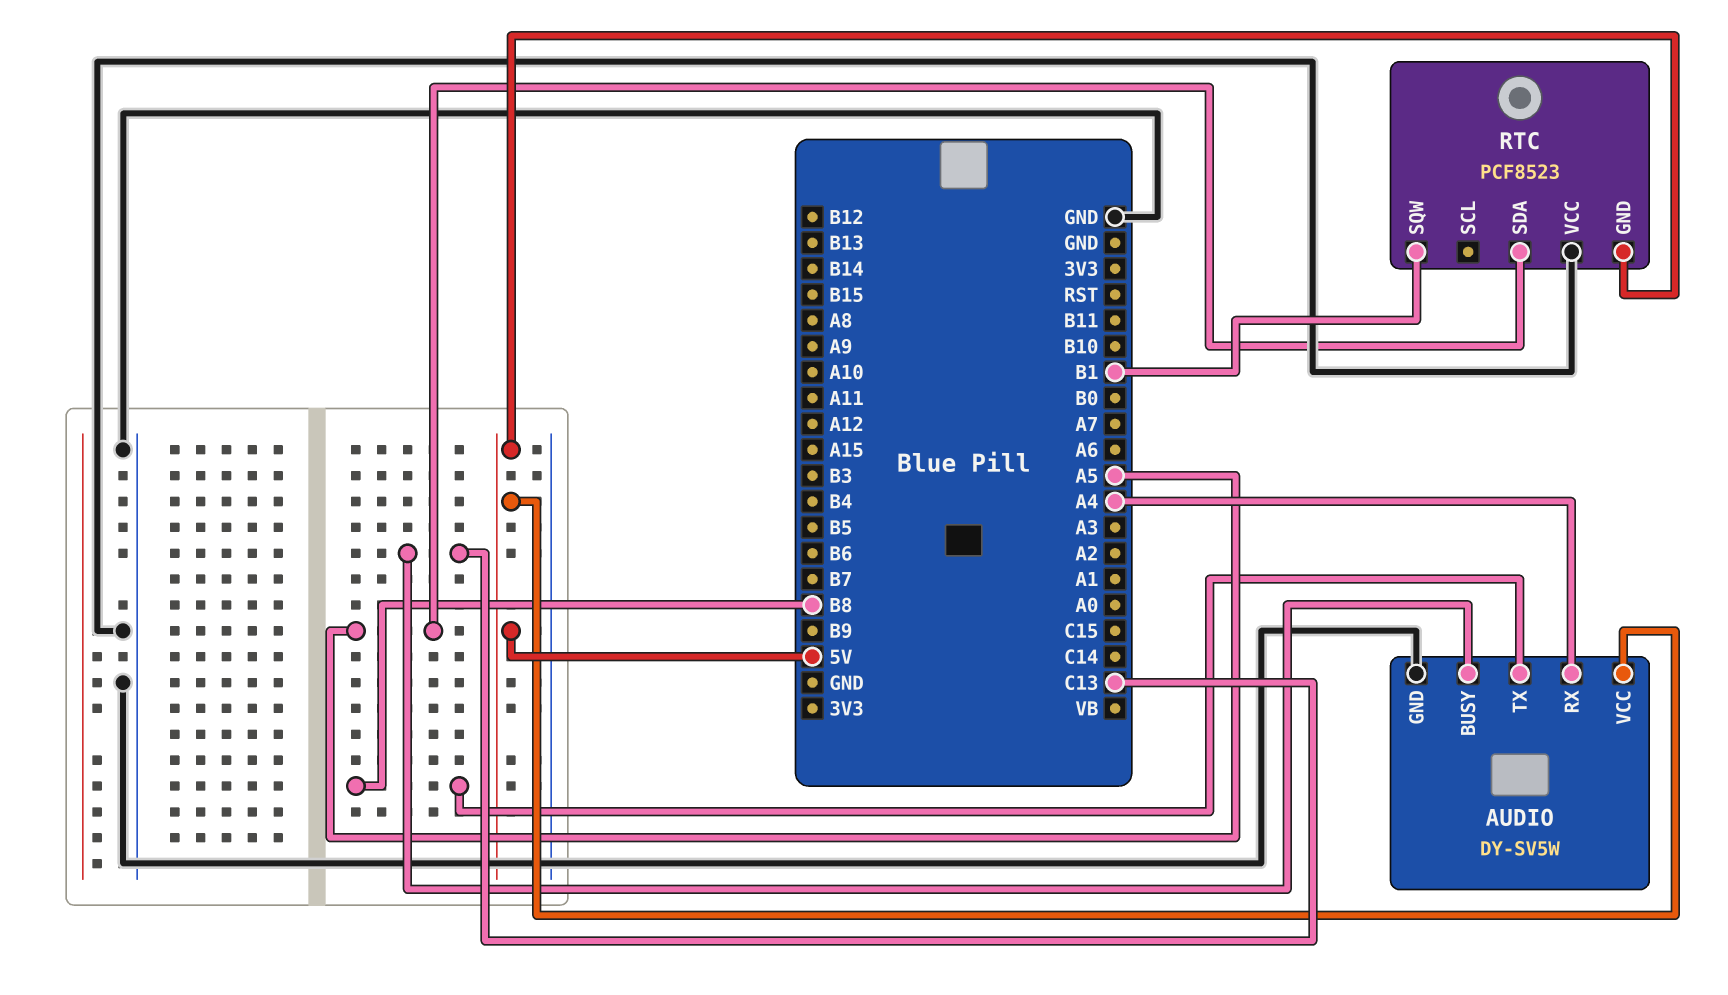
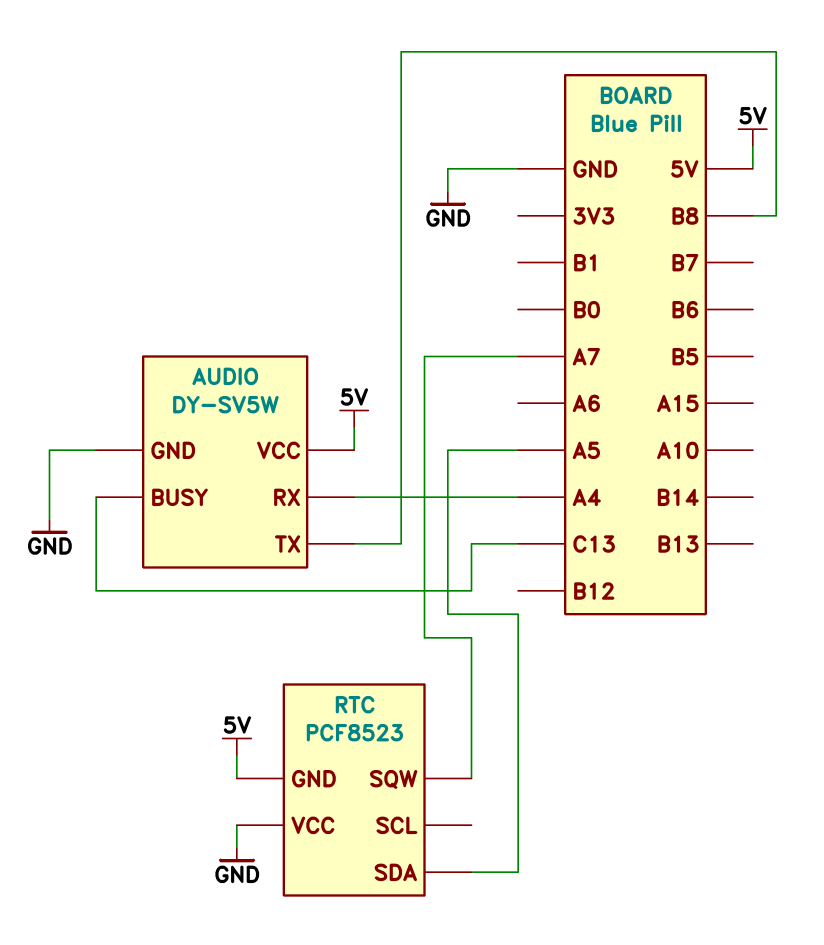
RTC pin SQW: B1 -> A7

